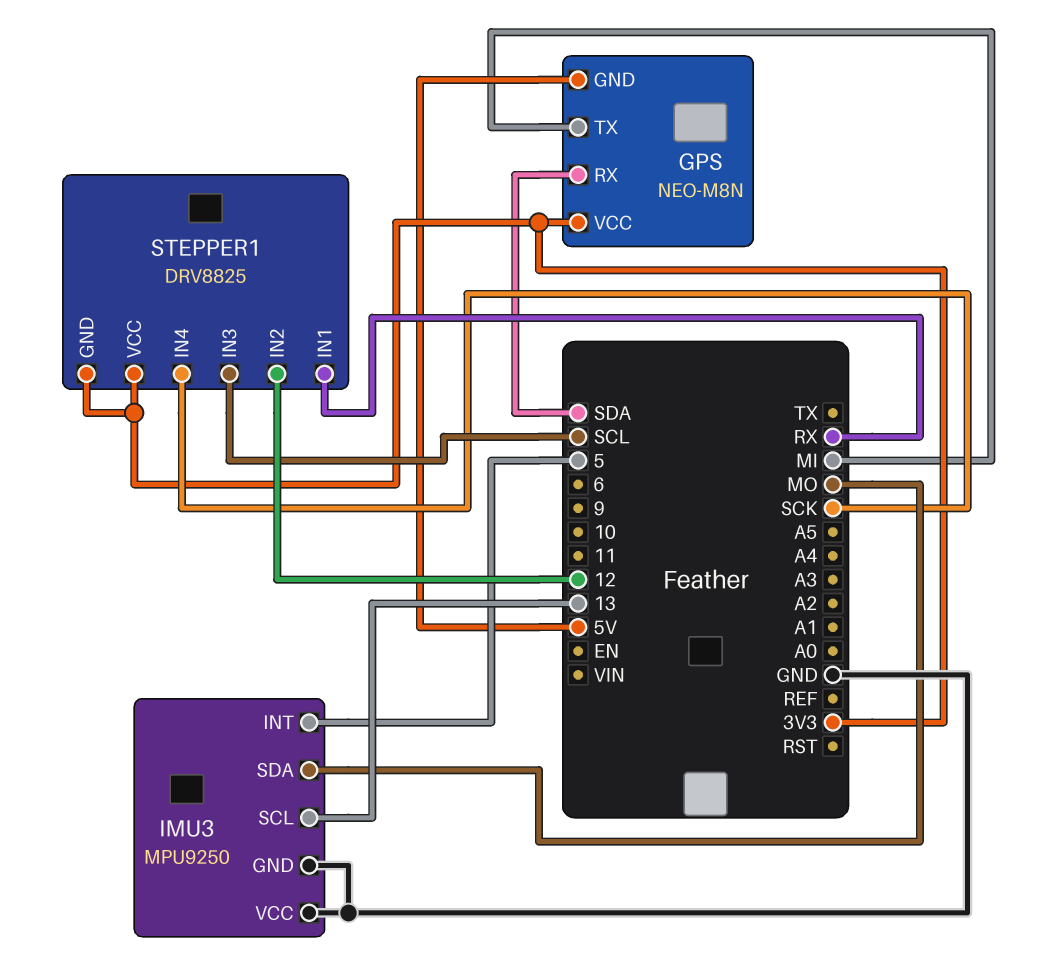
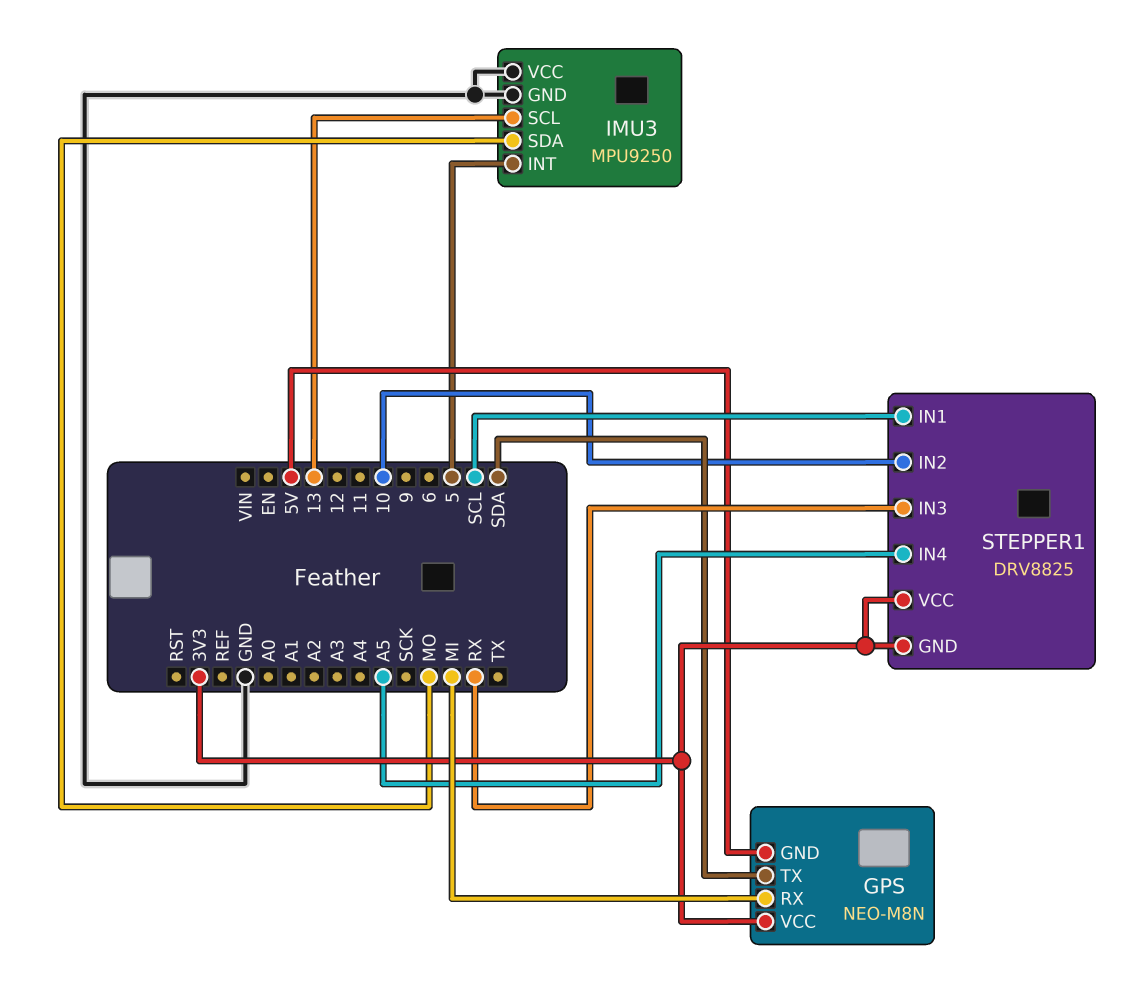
GPS pin RX: SDA -> MI
GPS pin TX: MI -> SDA
STEPPER1 pin IN1: RX -> SCL
STEPPER1 pin IN2: 12 -> 10
STEPPER1 pin IN3: SCL -> RX
STEPPER1 pin IN4: SCK -> A5

